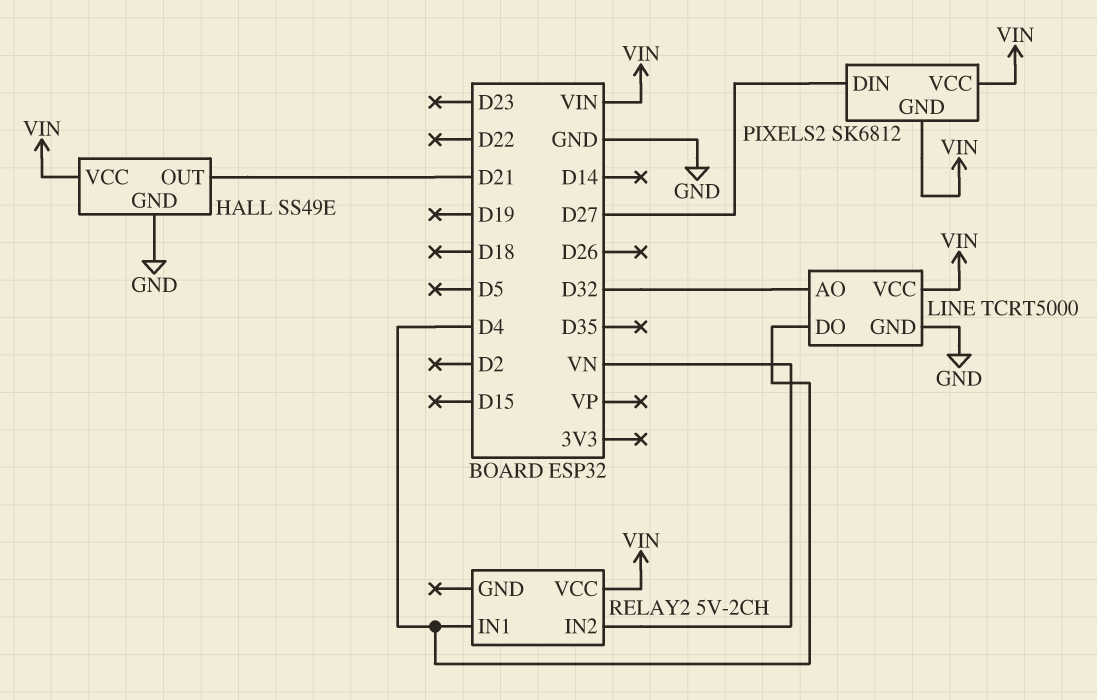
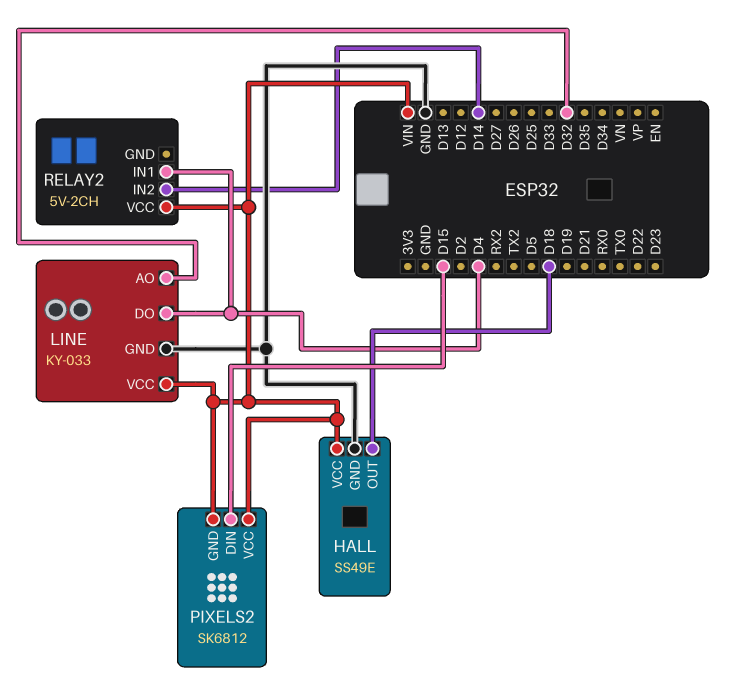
HALL pin OUT: D21 -> D18
LINE: TCRT5000 -> KY-033
PIXELS2 pin DIN: D27 -> D15
RELAY2 pin IN2: VN -> D14

